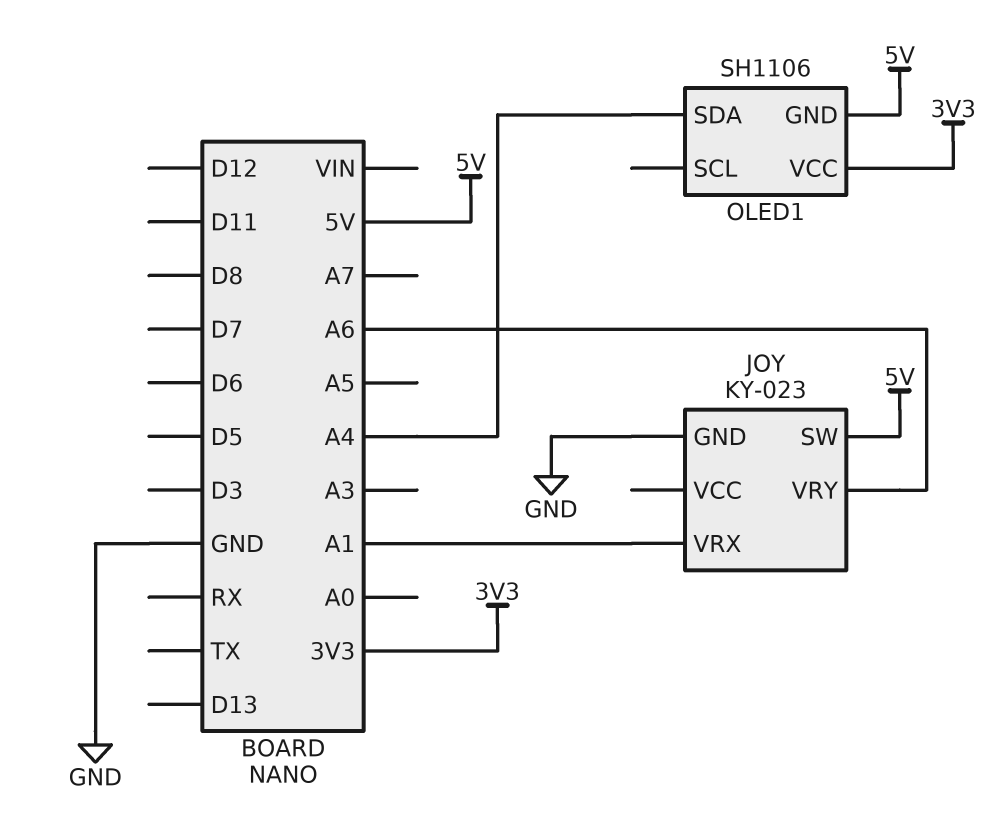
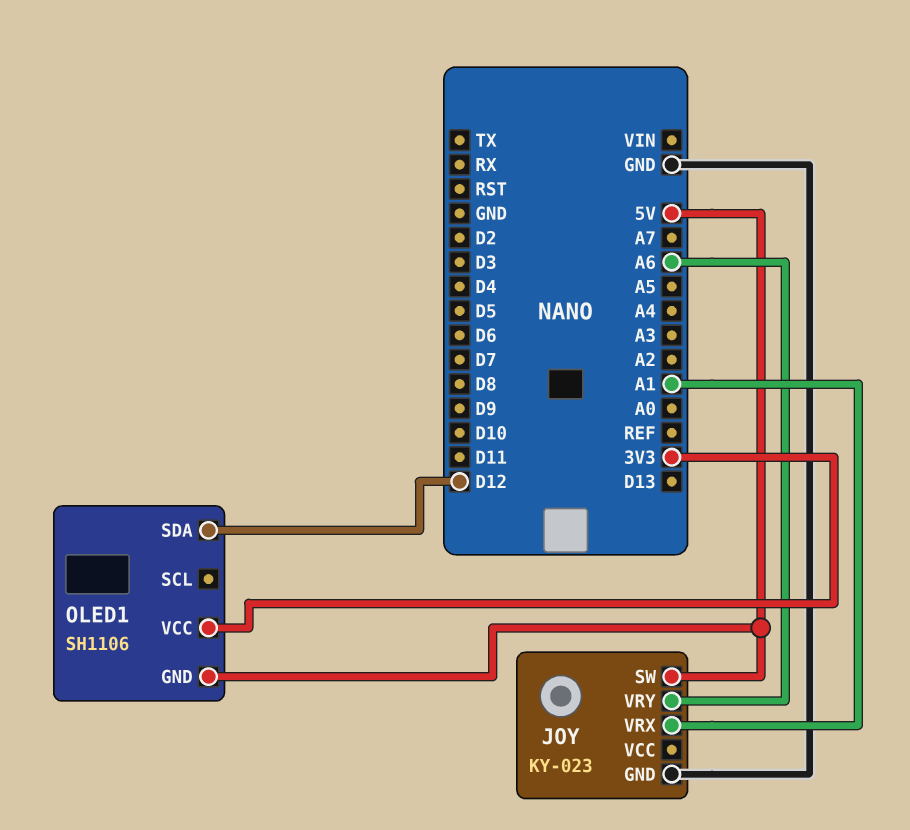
OLED1 pin SDA: A4 -> D12

